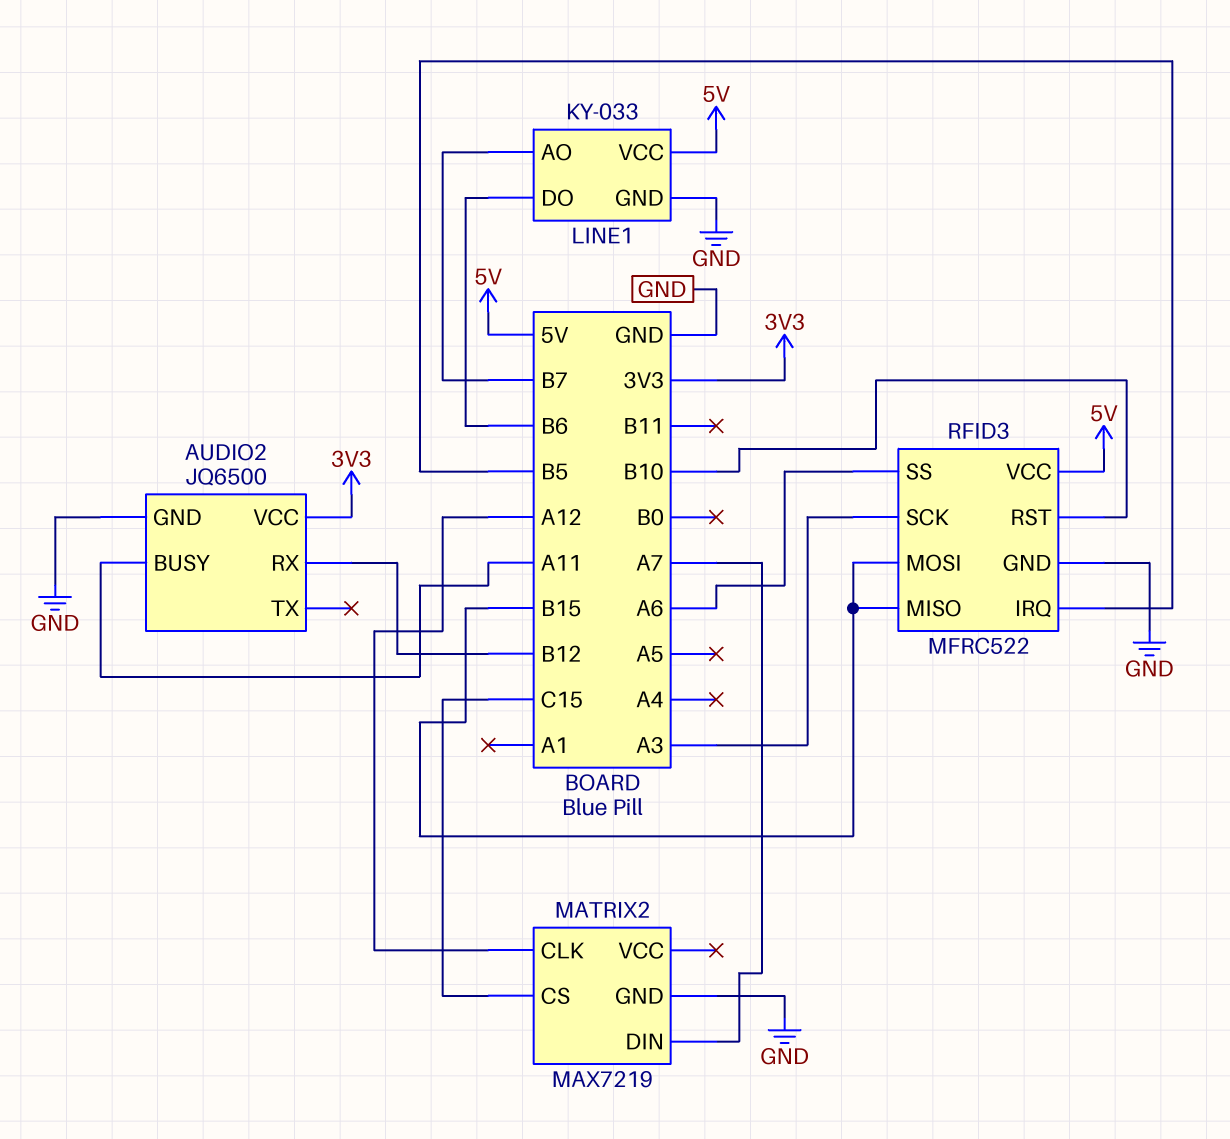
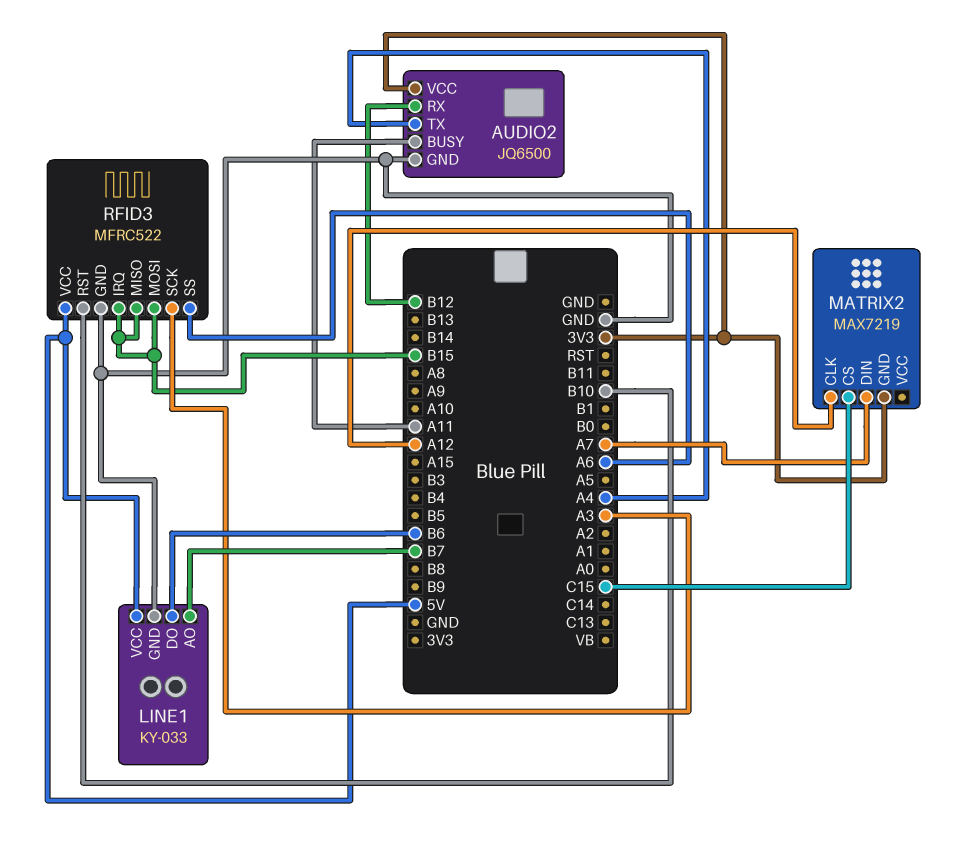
AUDIO2 pin TX: none -> A4
MATRIX2 pin GND: GND -> 3V3
RFID3 pin IRQ: B5 -> B15

